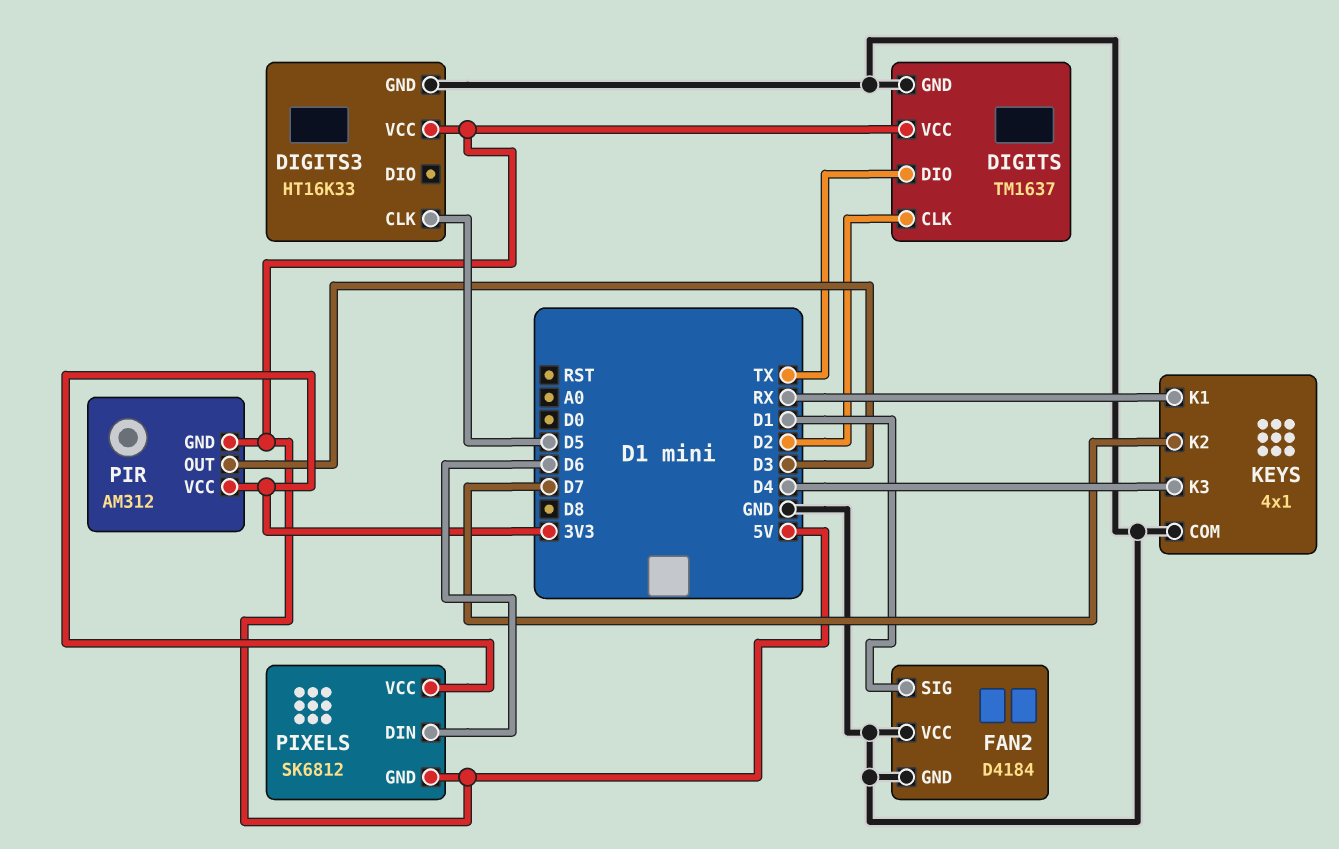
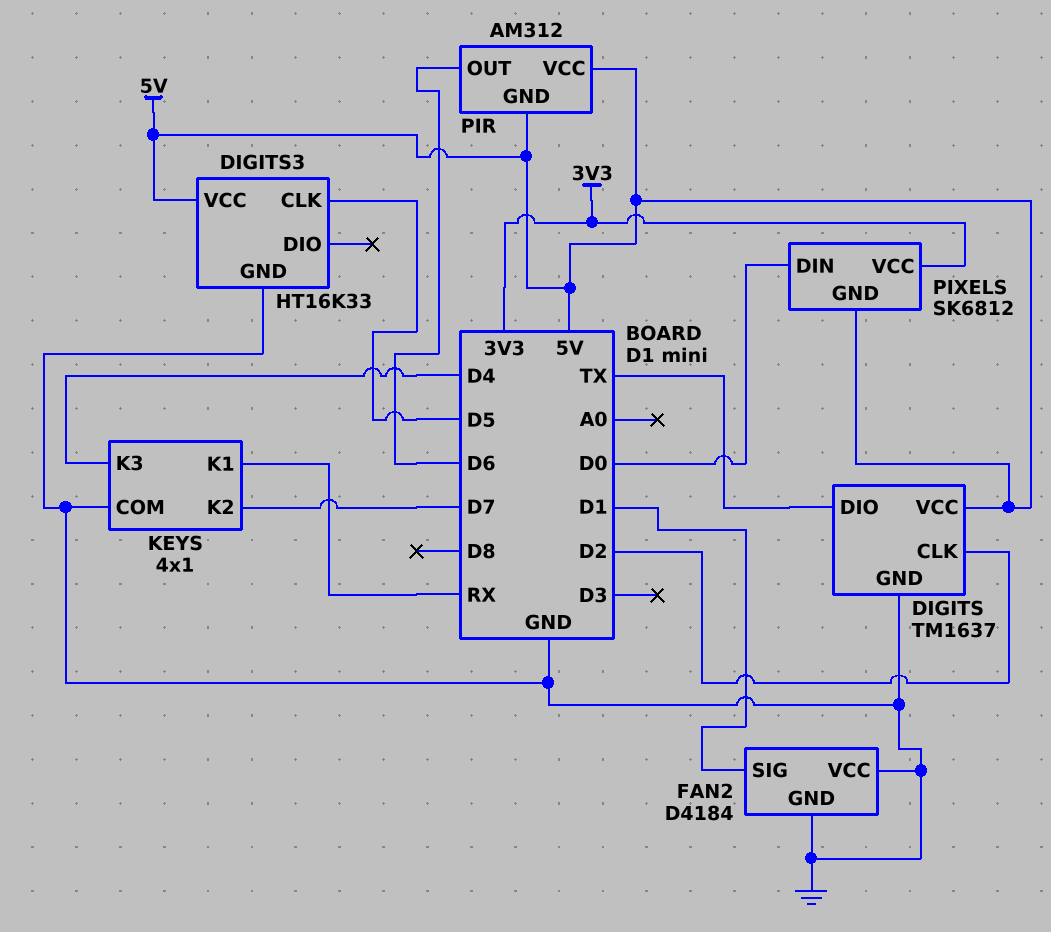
PIR pin OUT: D3 -> D6
PIR pin VCC: 3V3 -> 5V
PIXELS pin DIN: D6 -> D0

